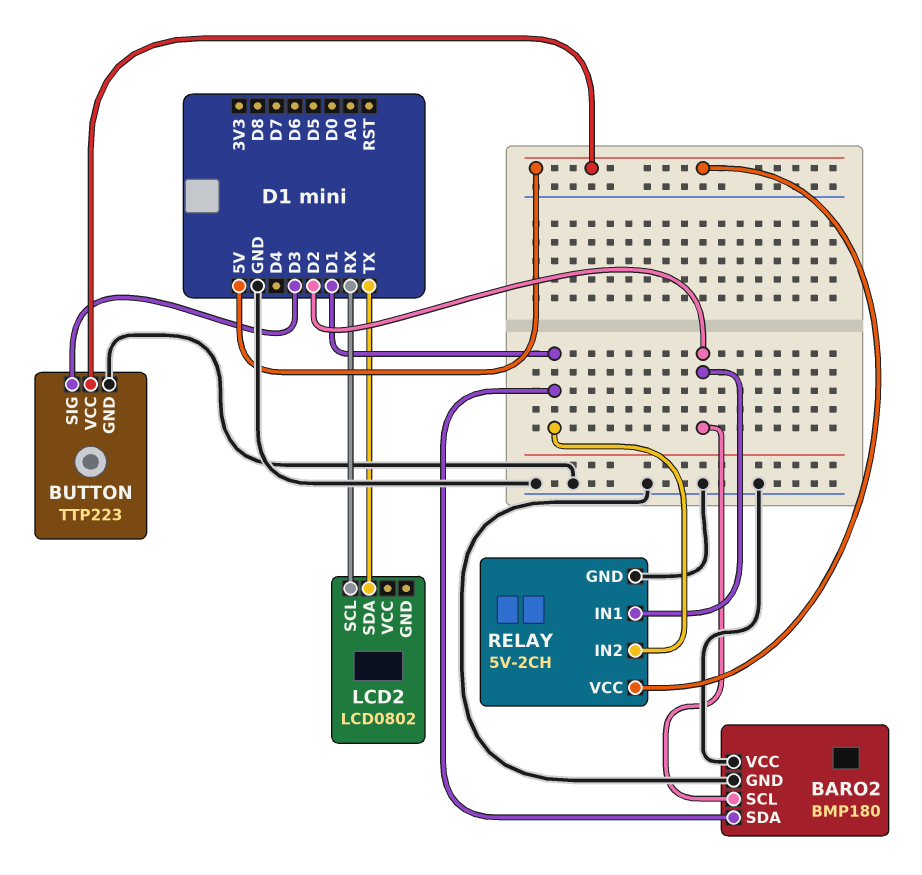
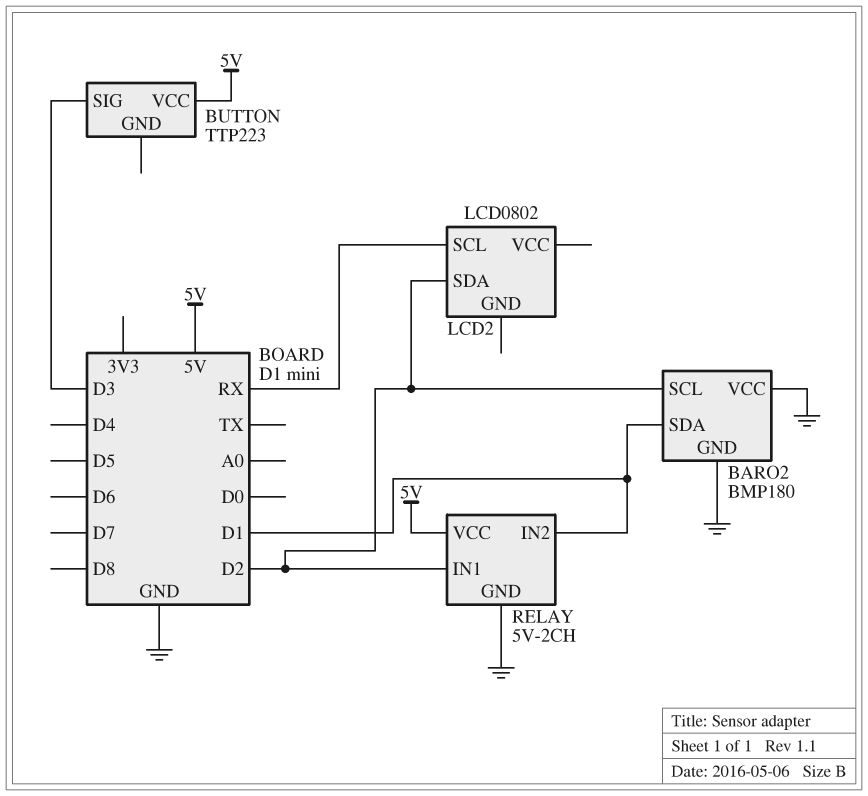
BUTTON pin GND: GND -> none
LCD2 pin SDA: TX -> D2

